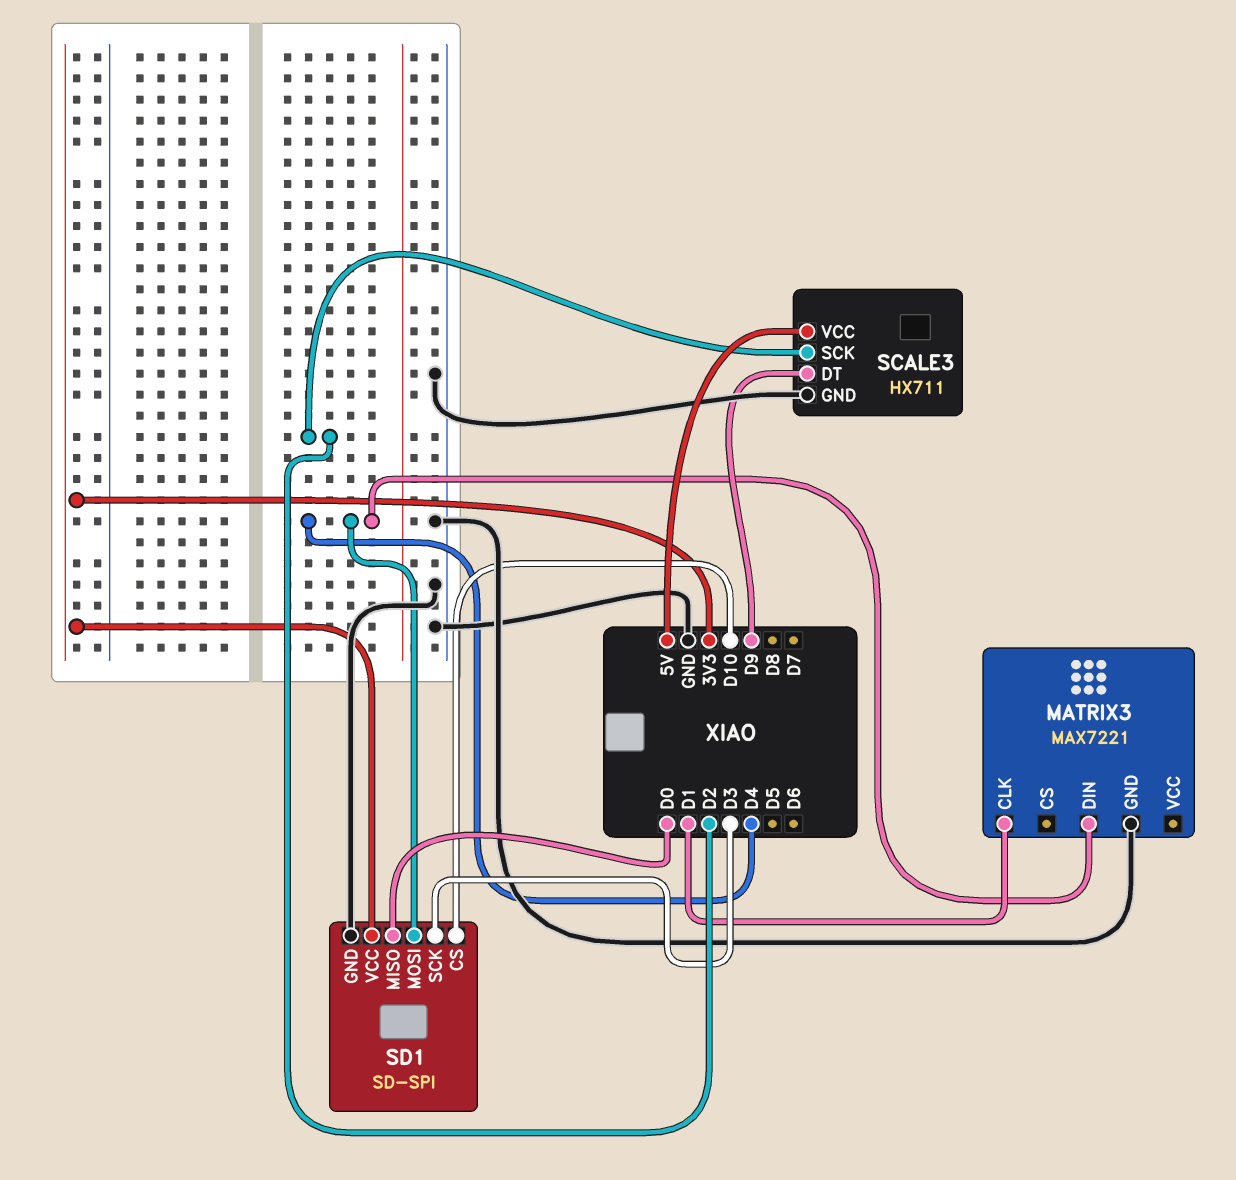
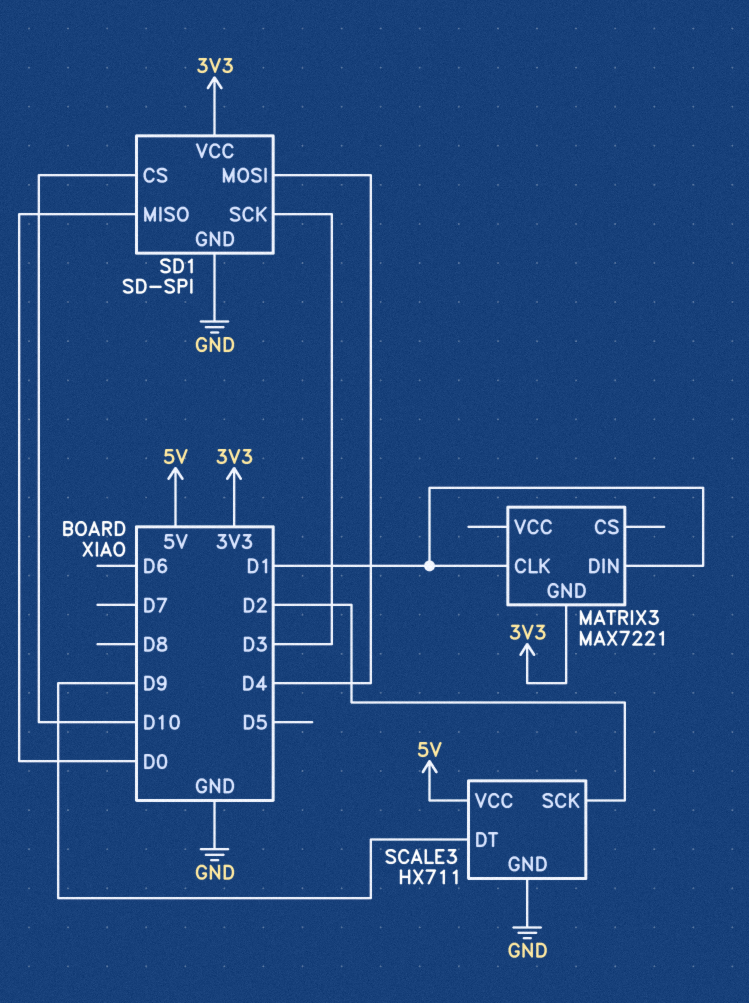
MATRIX3 pin DIN: D4 -> D1
MATRIX3 pin GND: GND -> 3V3

